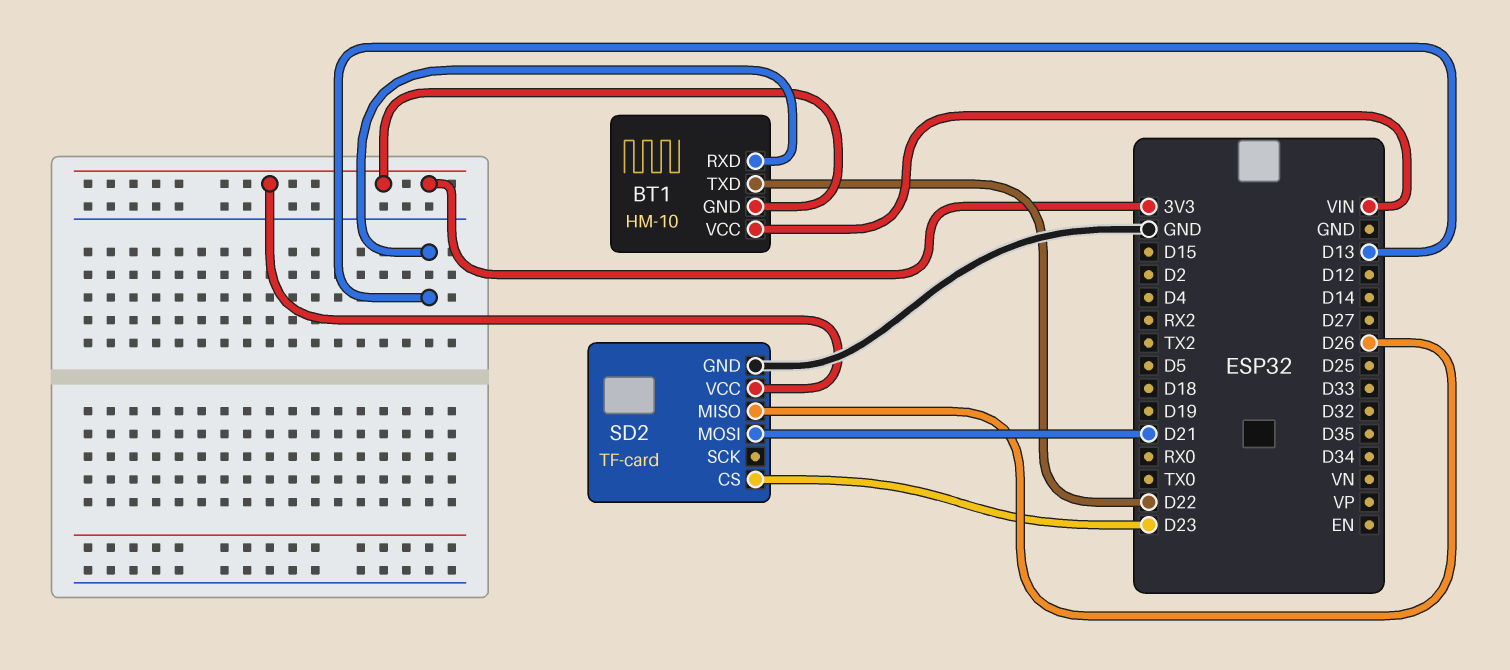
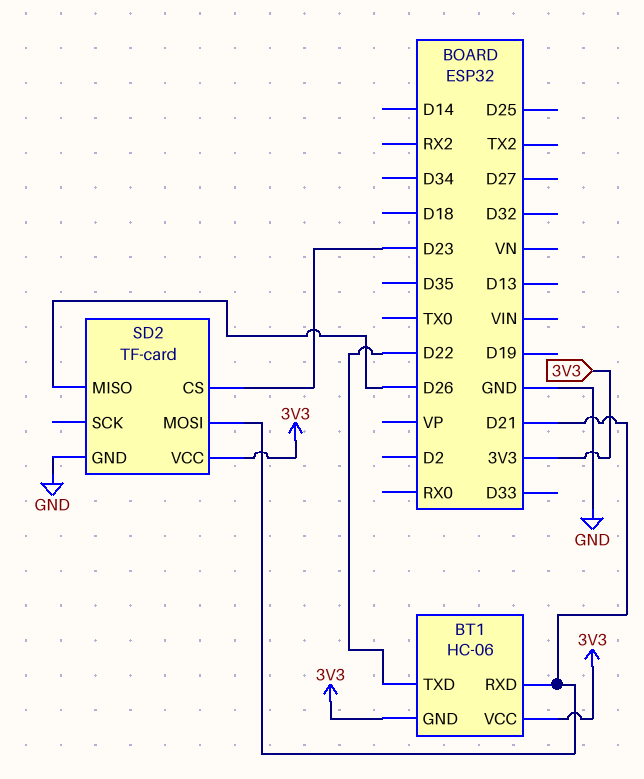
BT1: HM-10 -> HC-06
BT1 pin RXD: D13 -> D21
BT1 pin VCC: VIN -> 3V3

